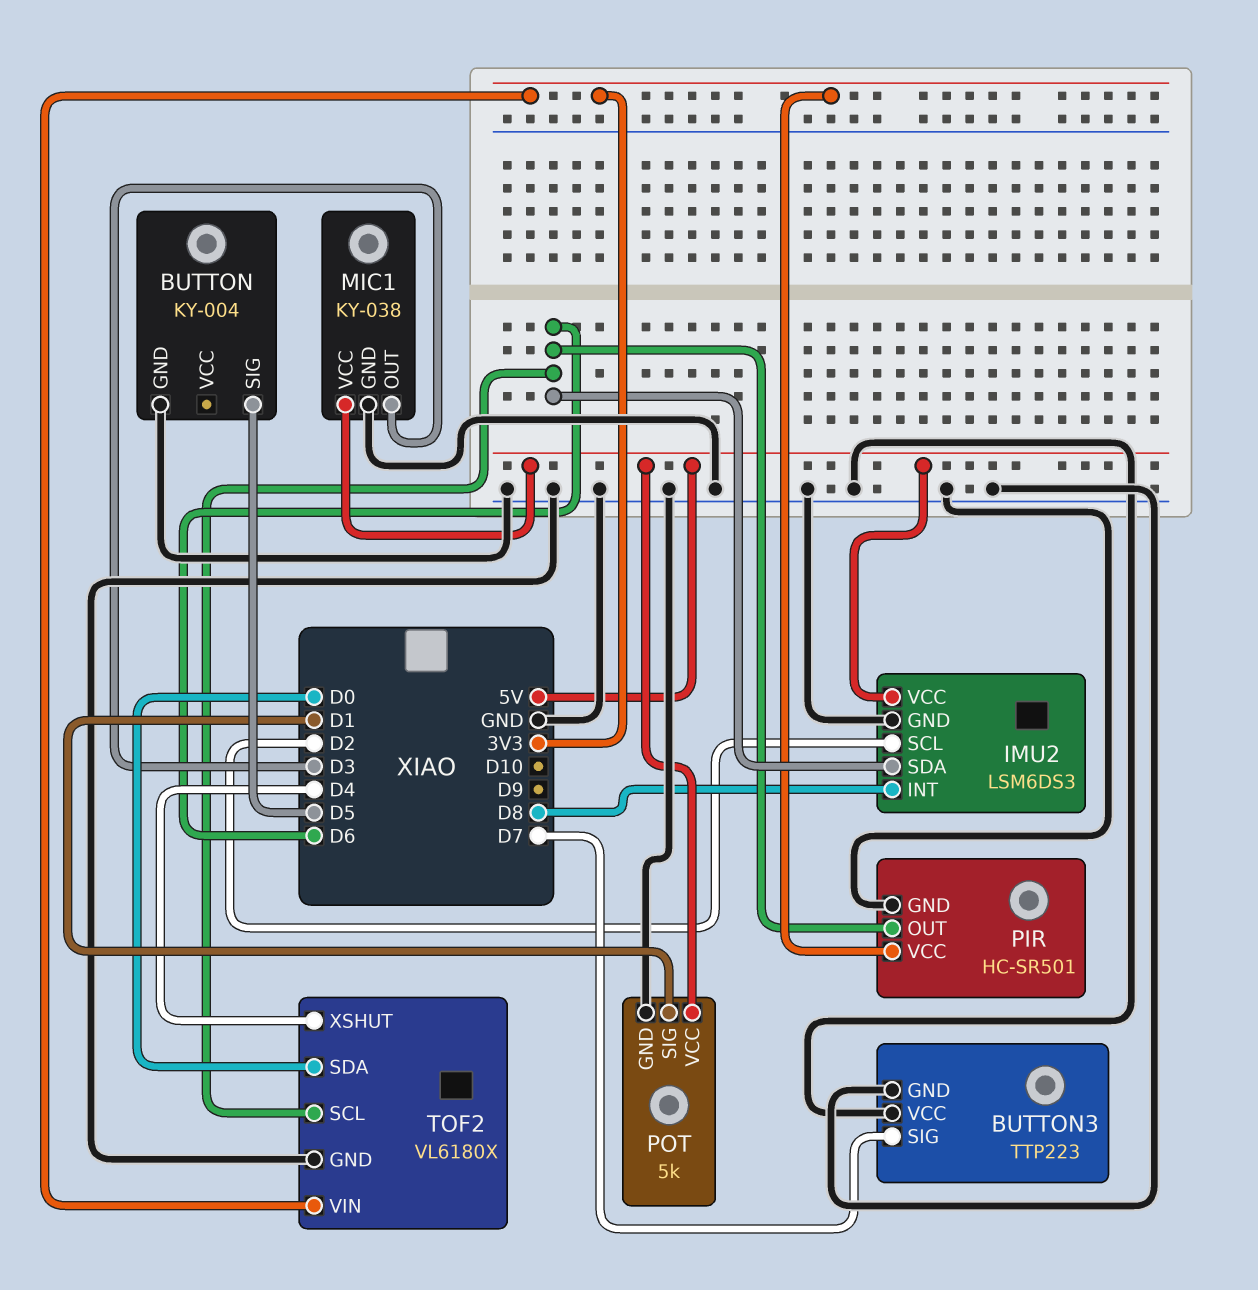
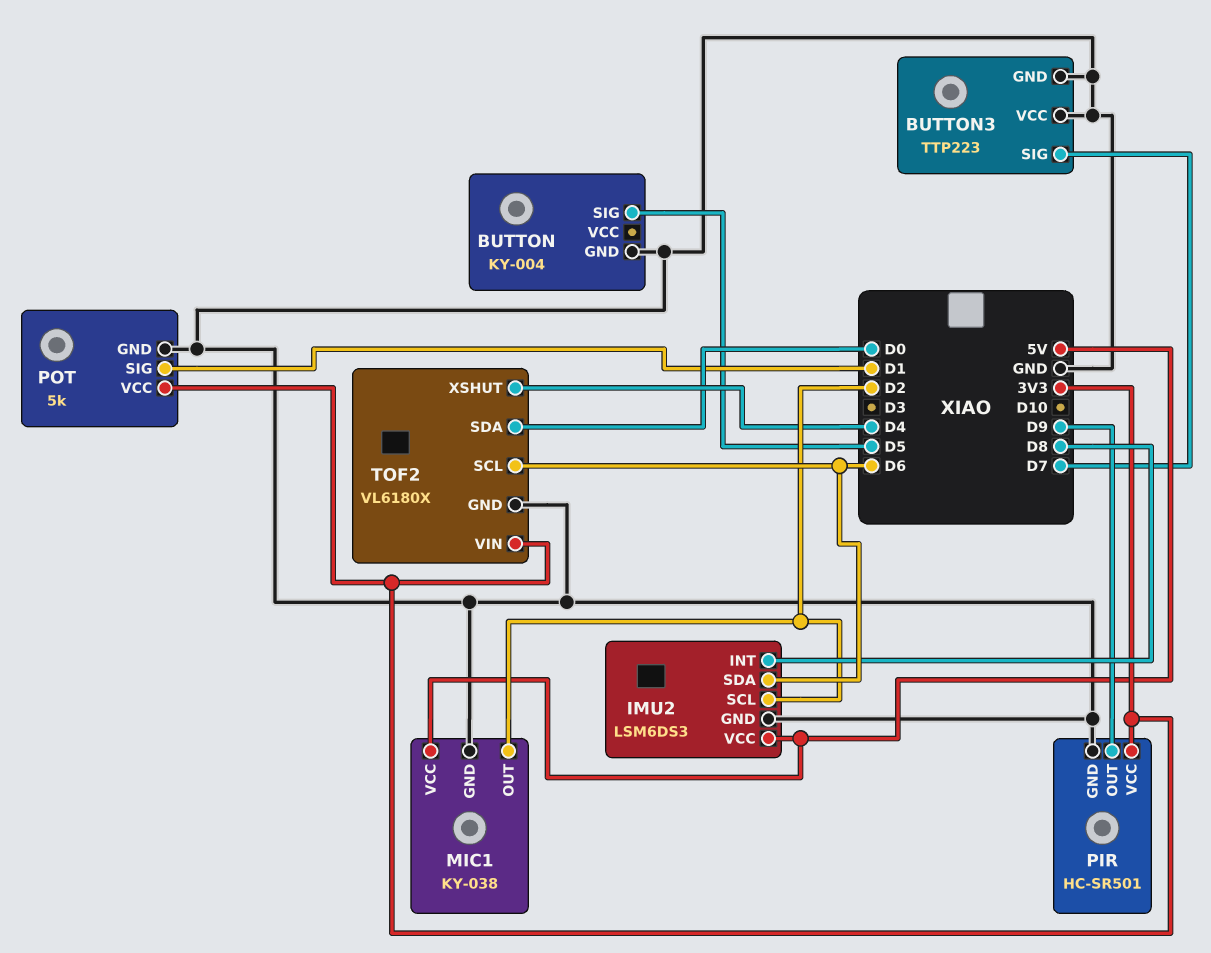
MIC1 pin OUT: D3 -> D2
PIR pin OUT: D6 -> D9
POT pin VCC: 5V -> 3V3

